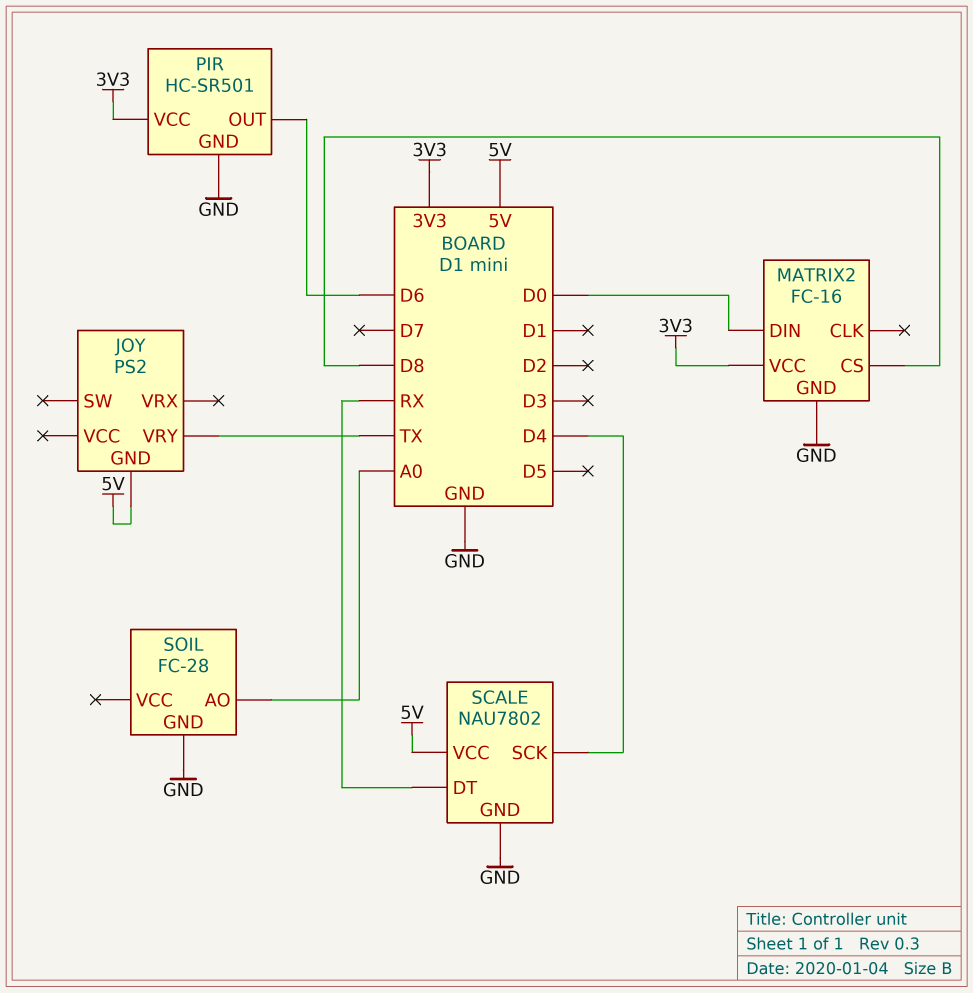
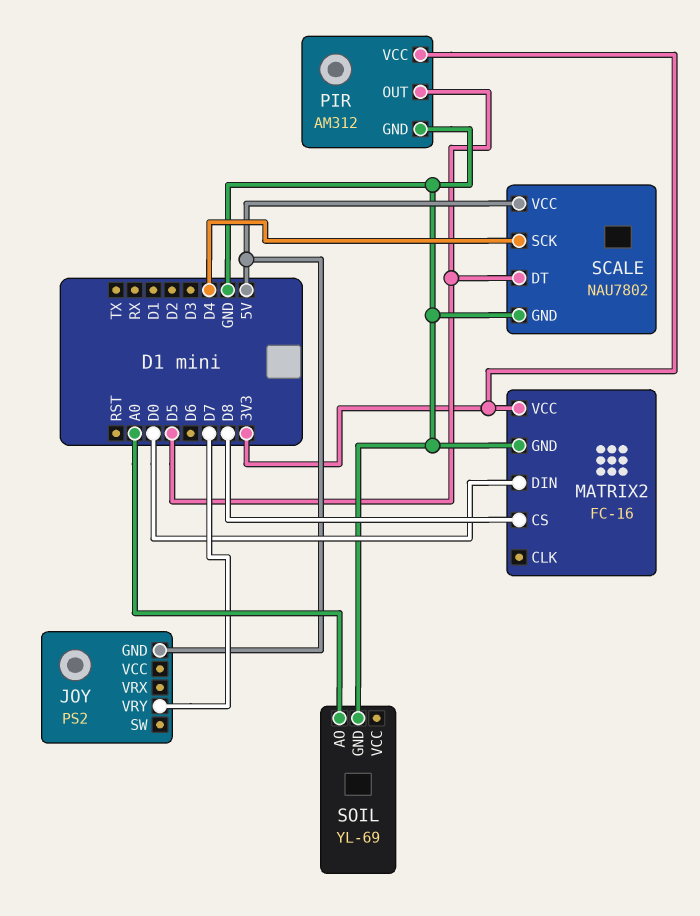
JOY pin VRY: TX -> D7
PIR: HC-SR501 -> AM312
PIR pin OUT: D6 -> D5
SCALE pin DT: RX -> D5
SOIL: FC-28 -> YL-69

